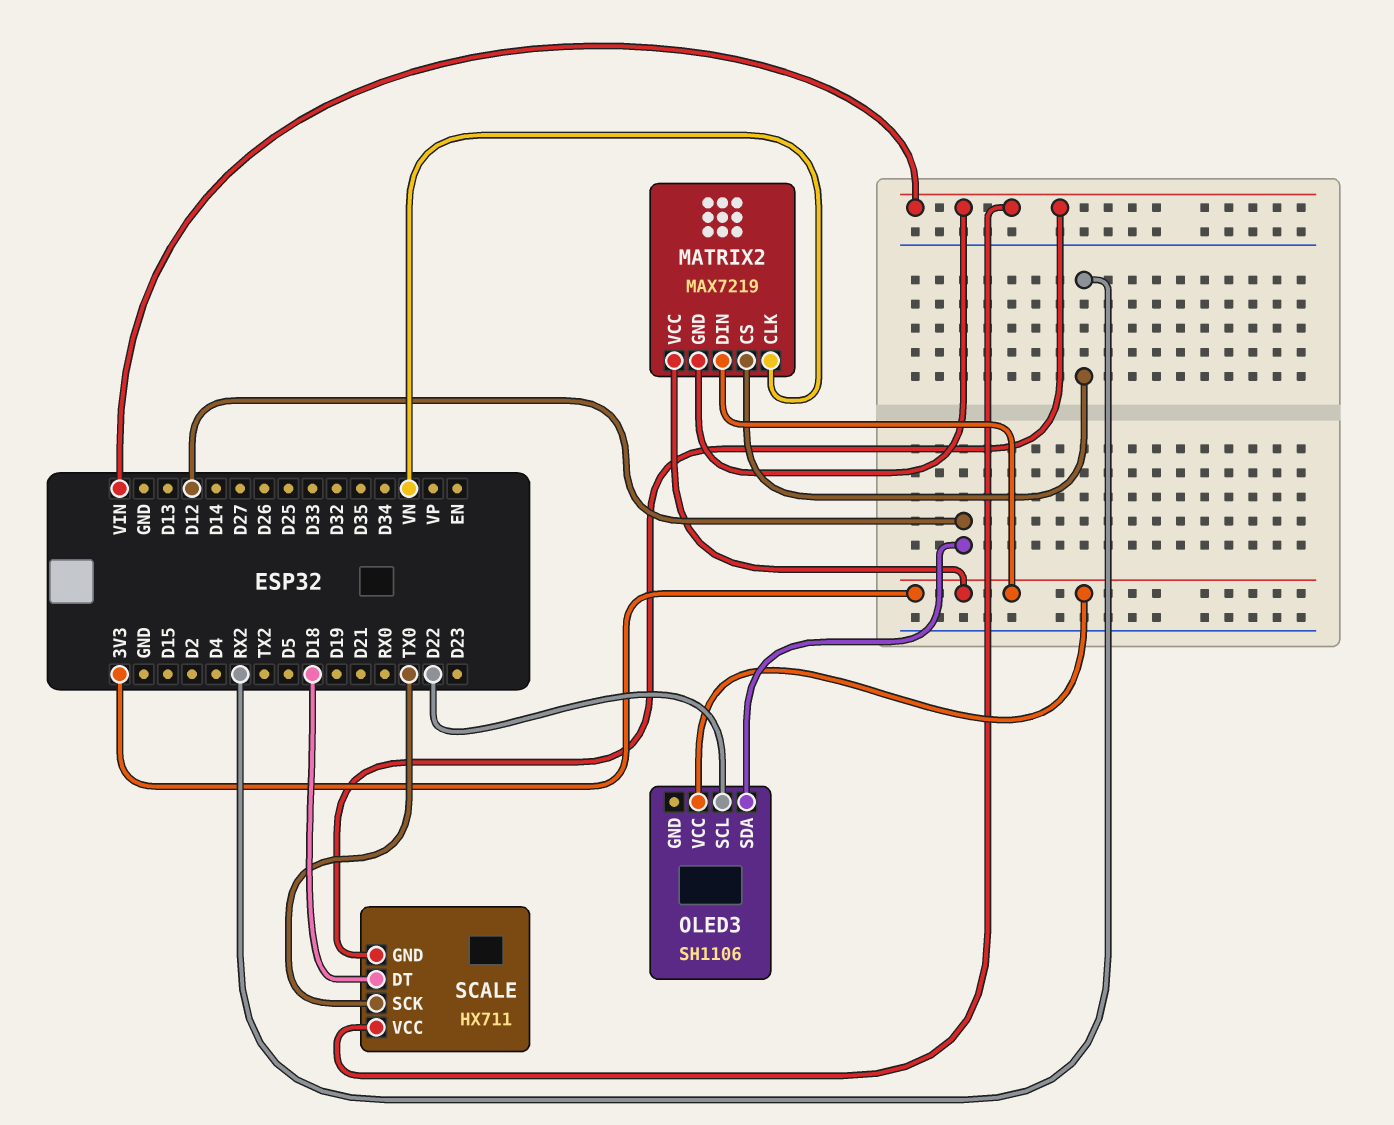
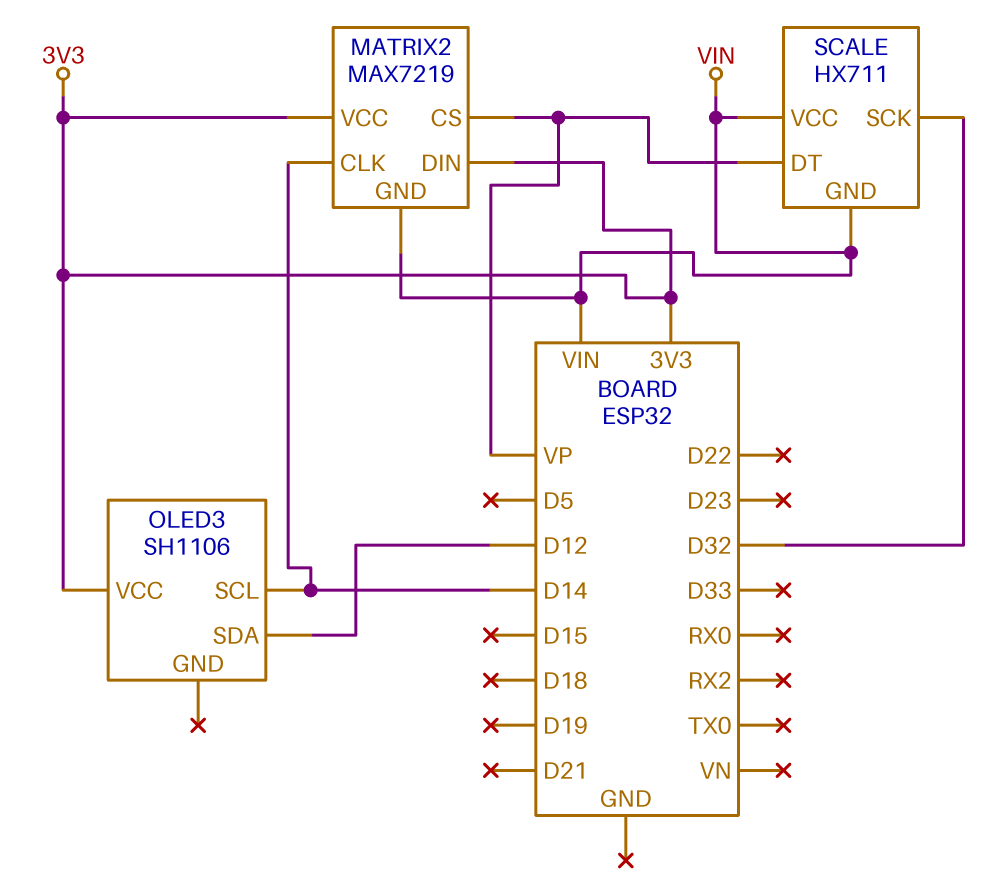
MATRIX2 pin CLK: VN -> D14
MATRIX2 pin CS: RX2 -> VP
OLED3 pin SCL: D22 -> D14
SCALE pin DT: D18 -> VP
SCALE pin SCK: TX0 -> D32

